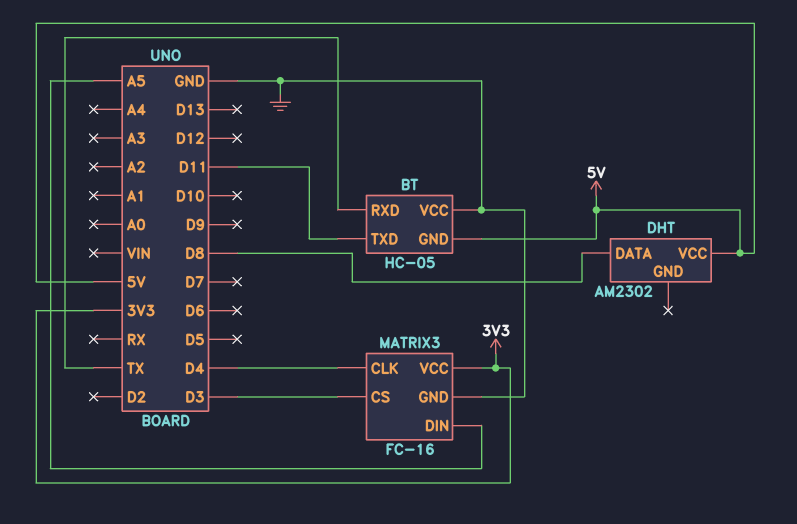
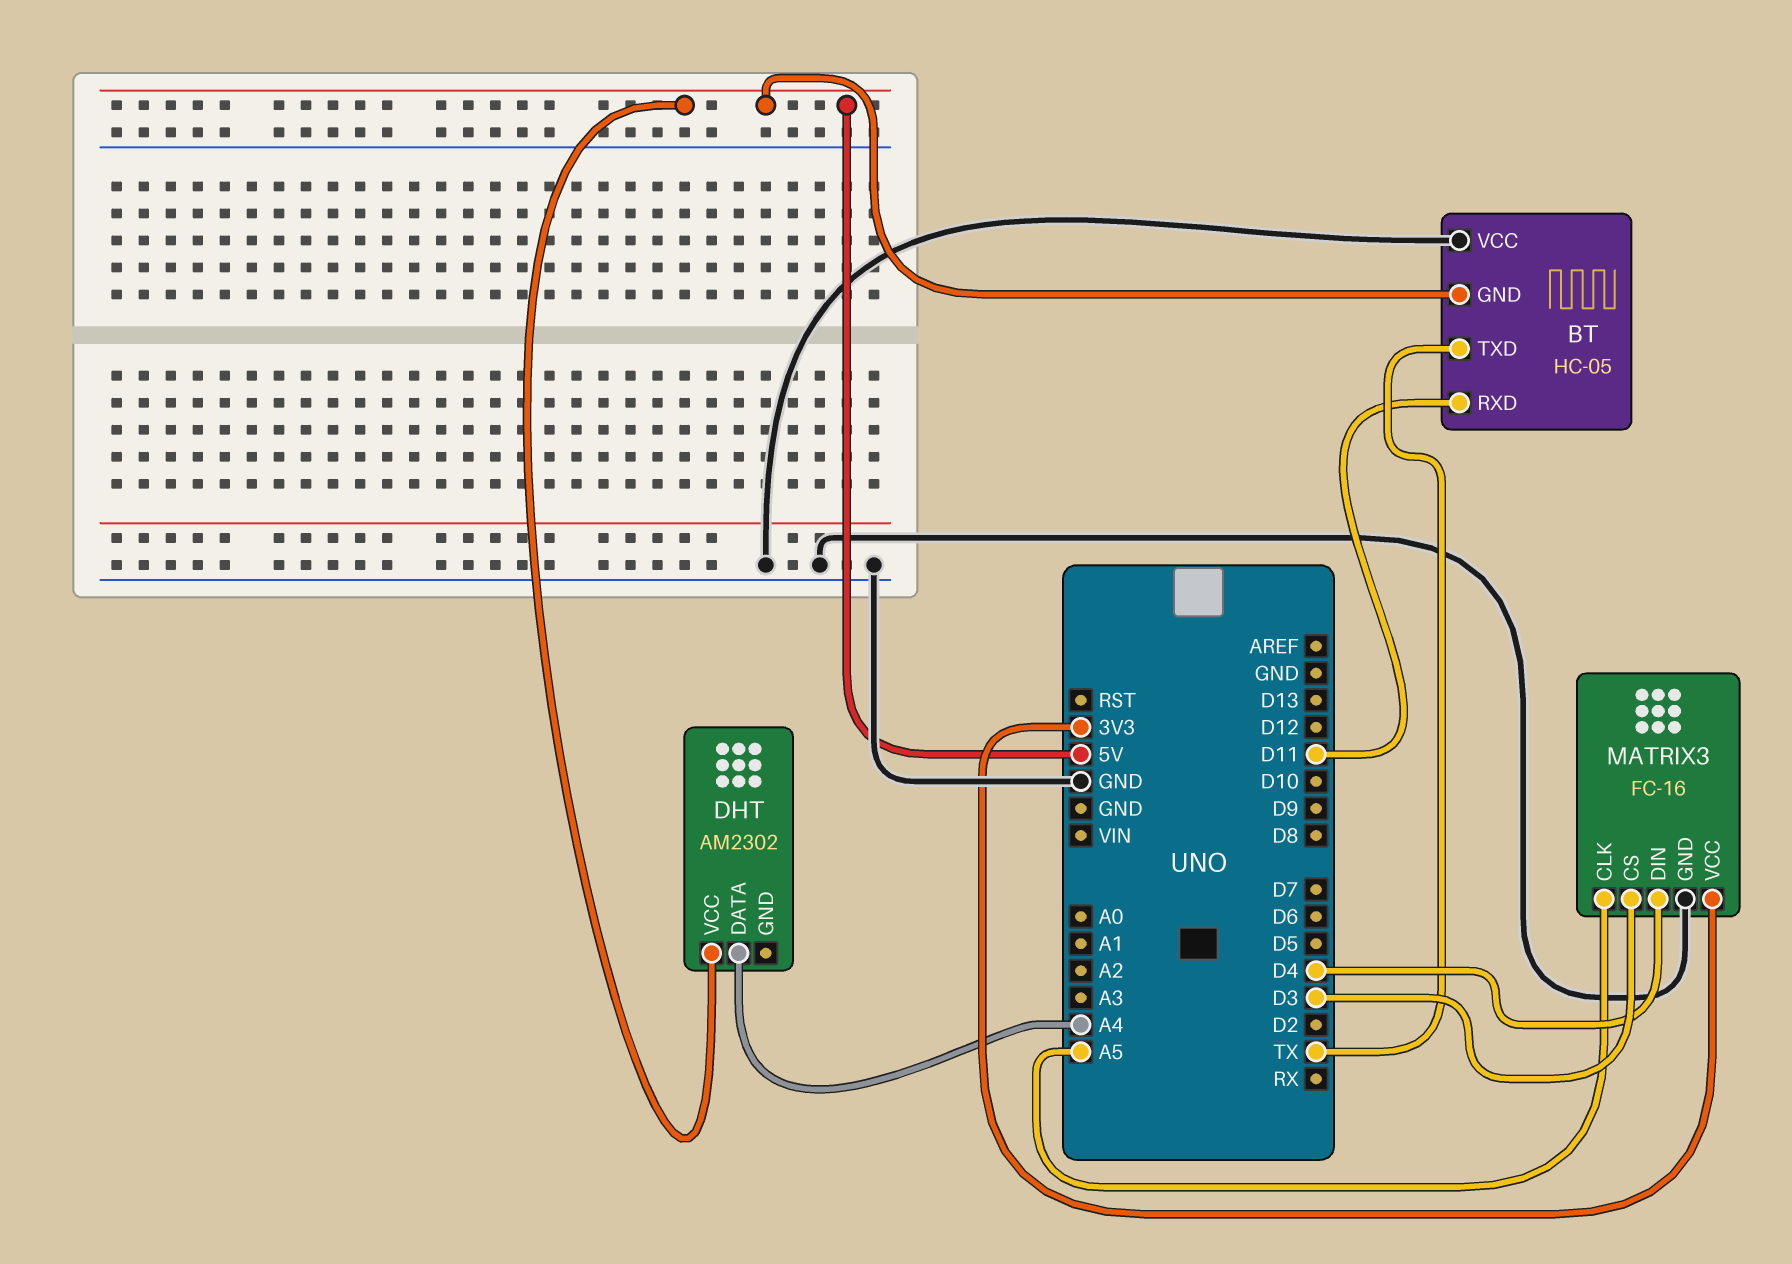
BT pin RXD: TX -> D11
BT pin TXD: D11 -> TX
DHT pin DATA: D8 -> A4
MATRIX3 pin CLK: D4 -> A5
MATRIX3 pin DIN: A5 -> D4

